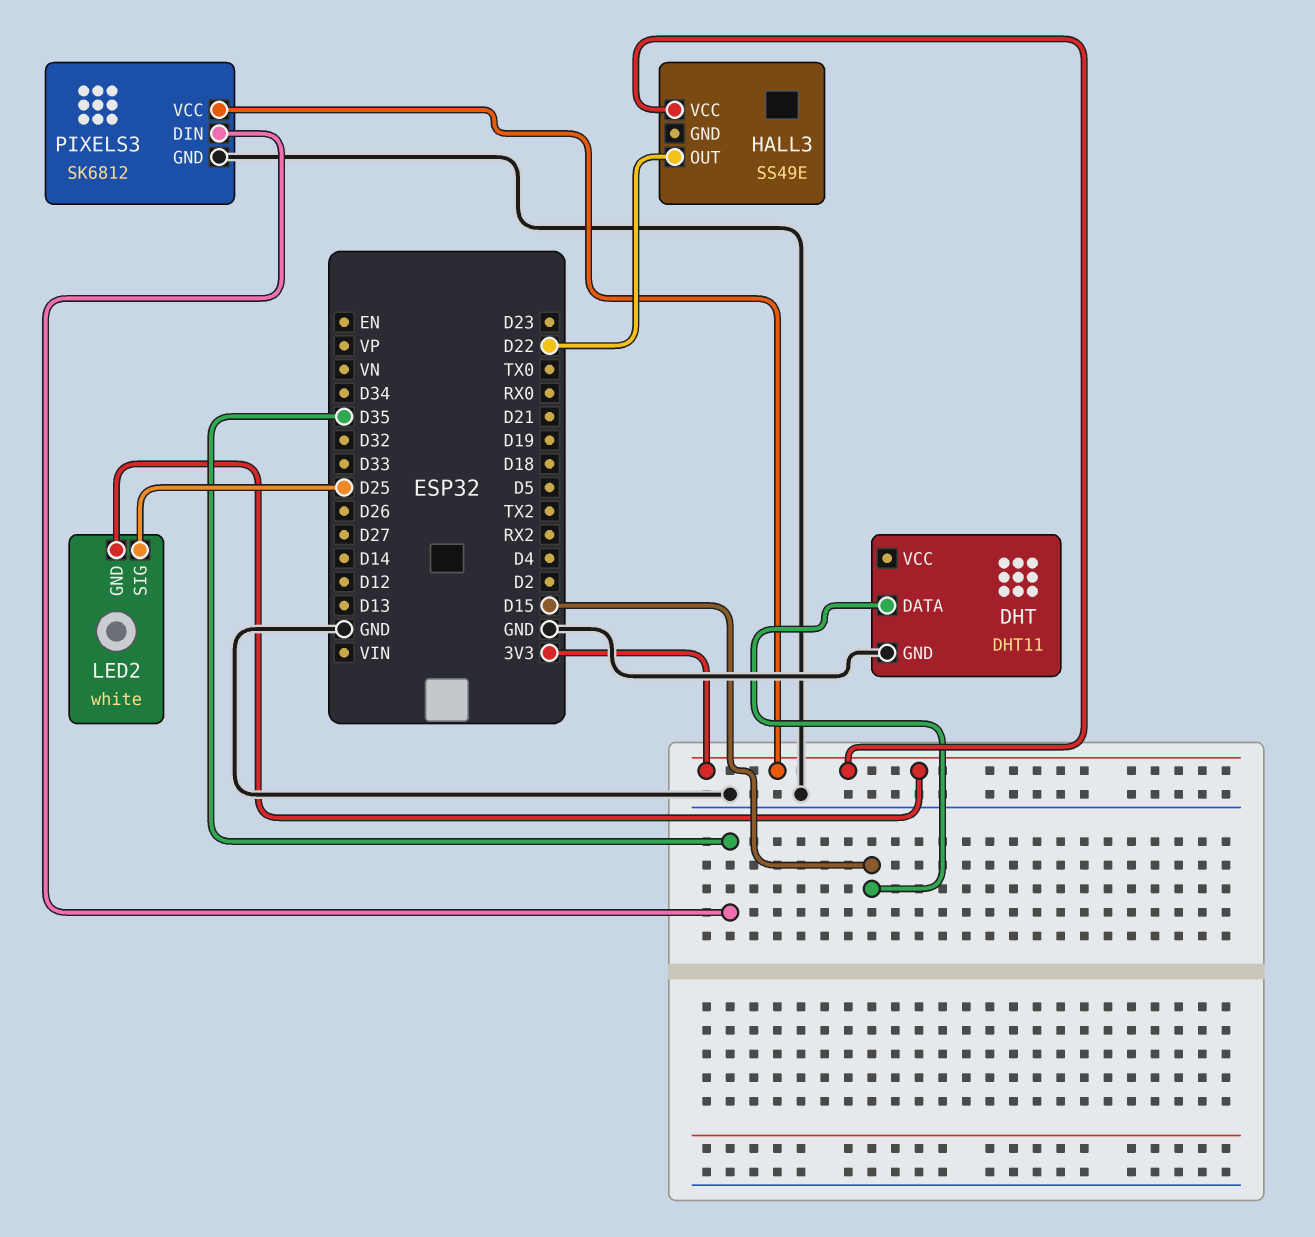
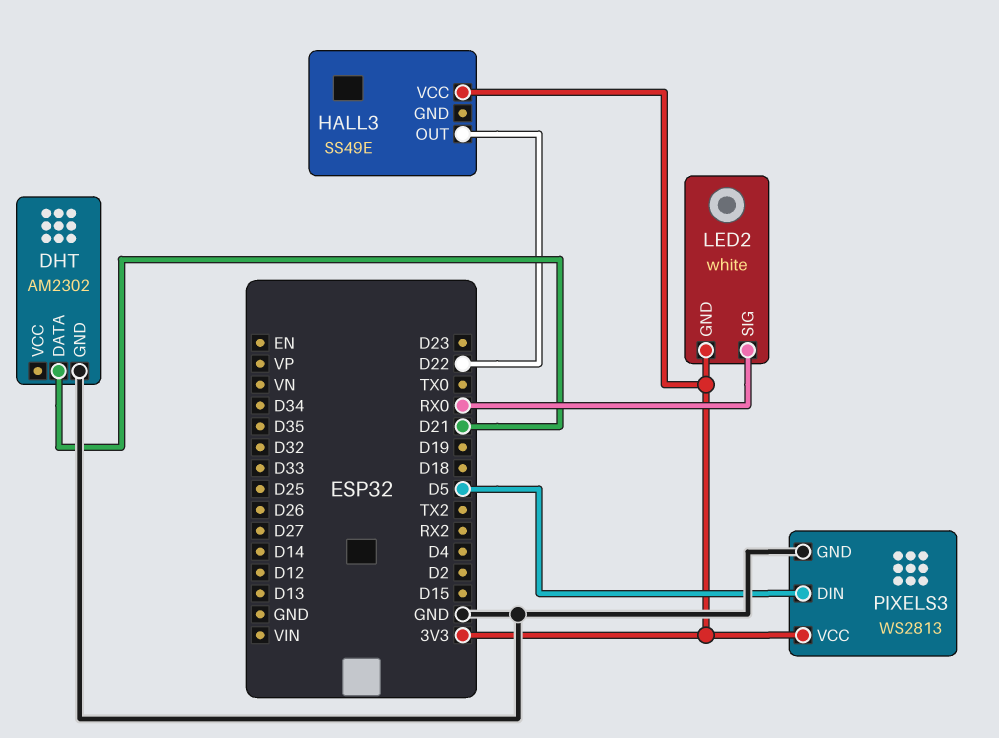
DHT: DHT11 -> AM2302
DHT pin DATA: D15 -> D21
LED2 pin SIG: D25 -> RX0
PIXELS3: SK6812 -> WS2813
PIXELS3 pin DIN: D35 -> D5

